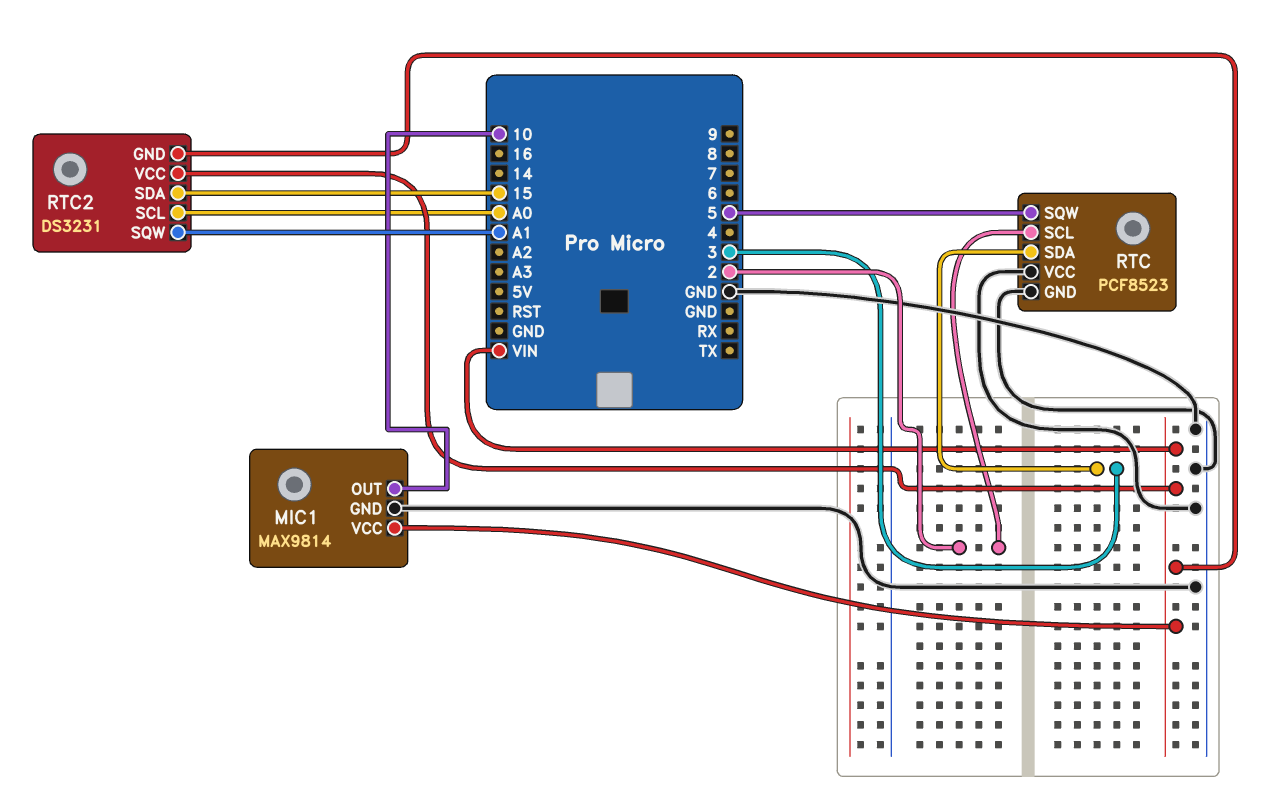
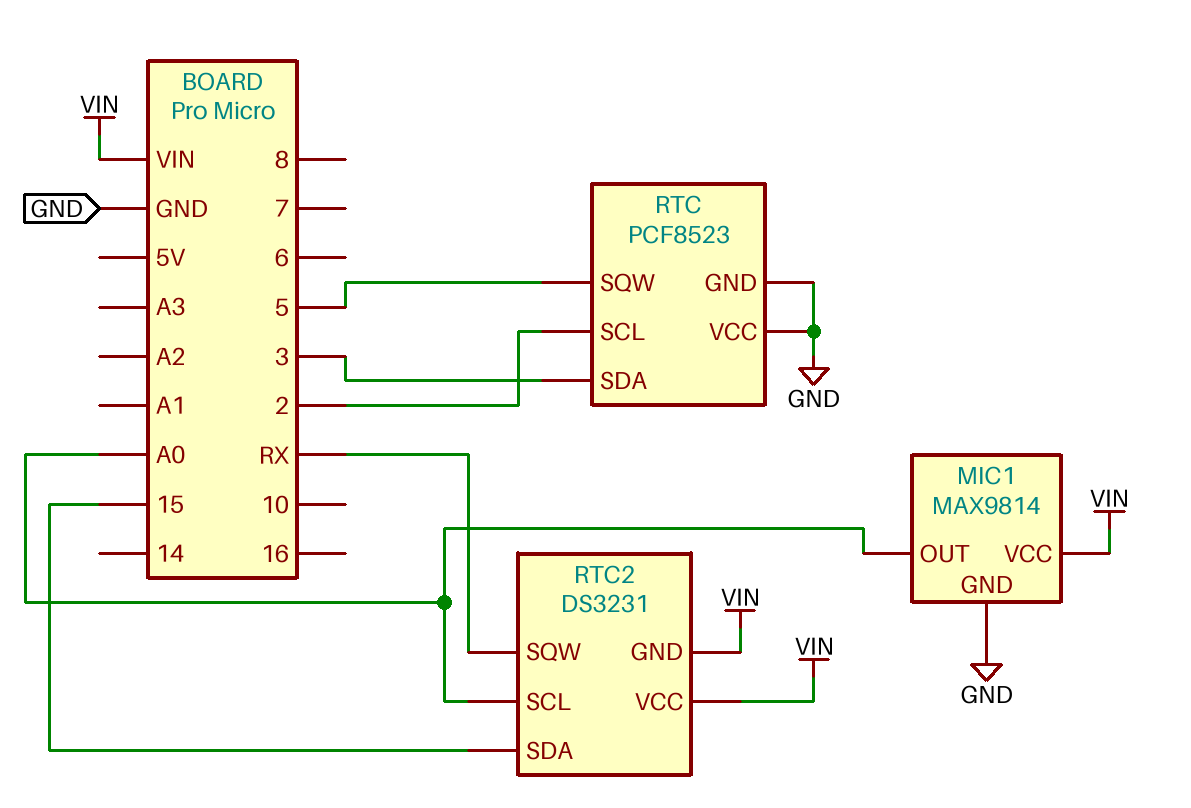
MIC1 pin OUT: 10 -> A0
RTC2 pin SQW: A1 -> RX

